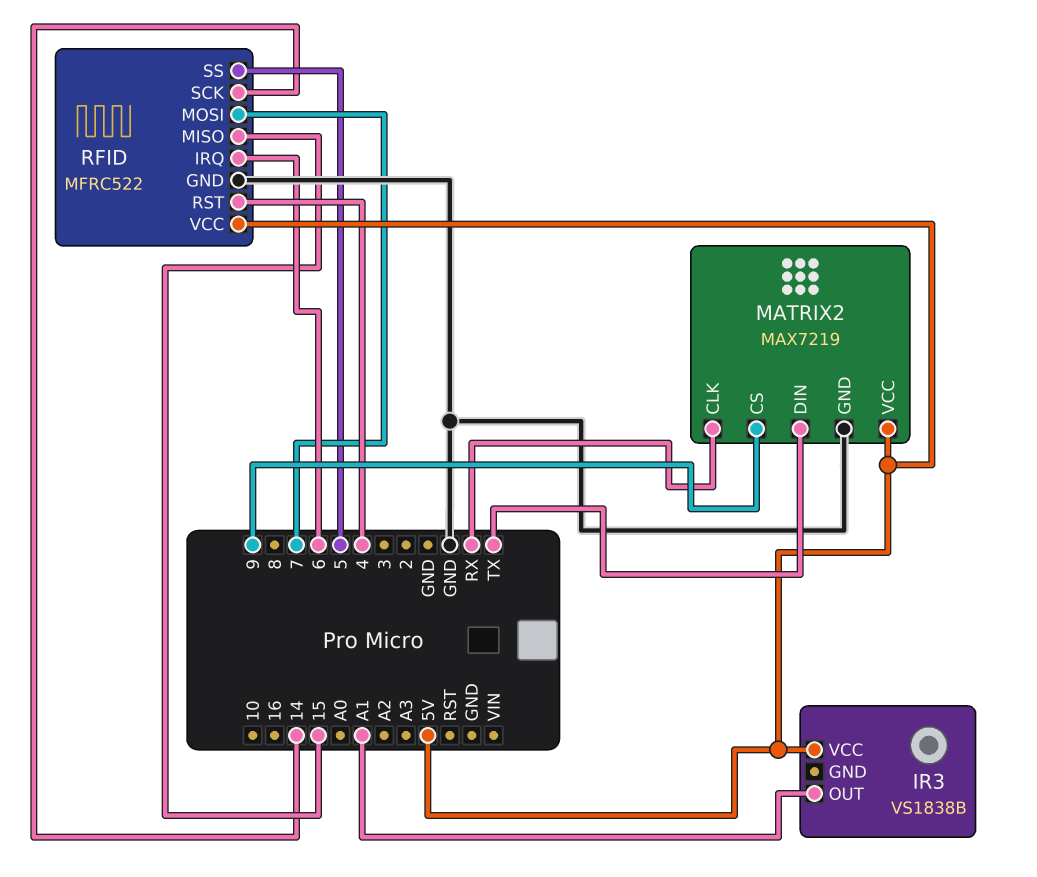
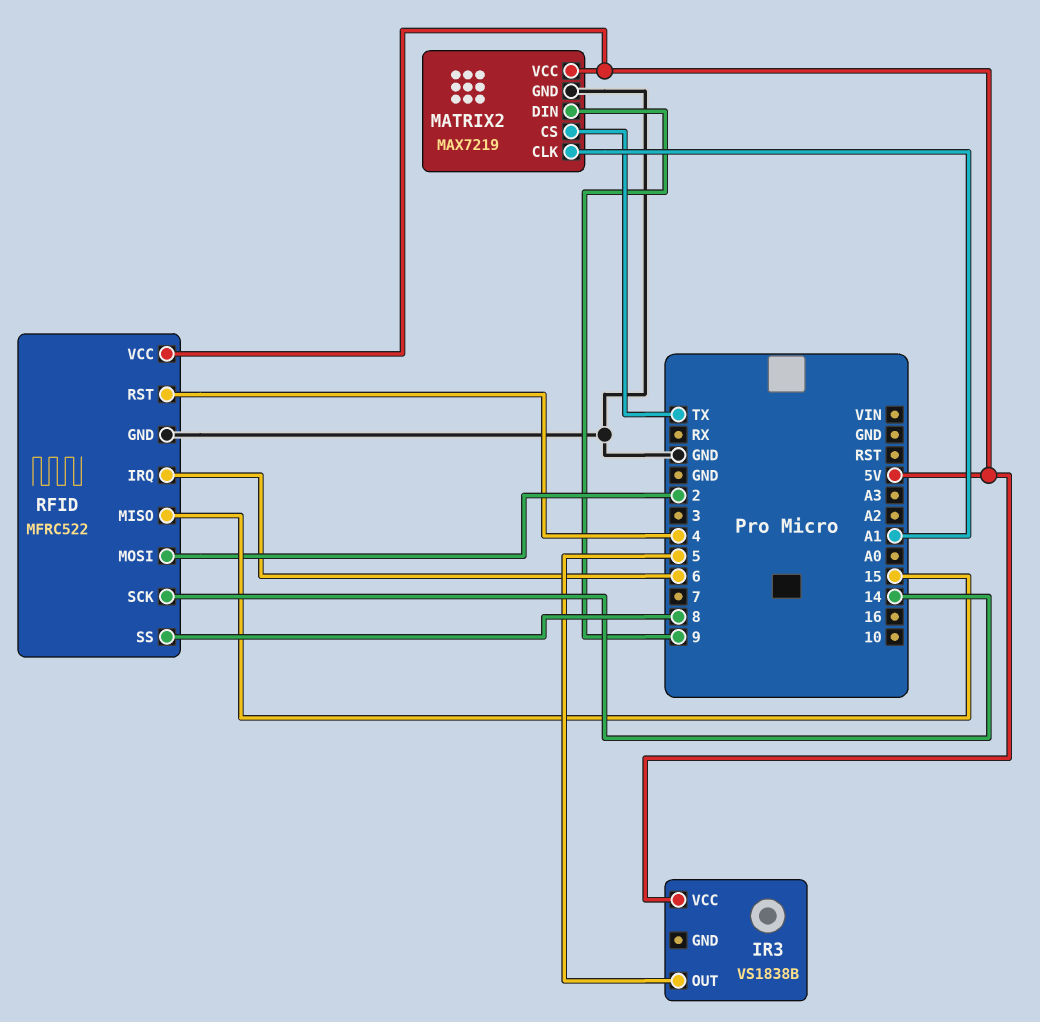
IR3 pin OUT: A1 -> 5
MATRIX2 pin CLK: RX -> A1
MATRIX2 pin CS: 9 -> TX
MATRIX2 pin DIN: TX -> 9
RFID pin MOSI: 7 -> 2
RFID pin SS: 5 -> 8

